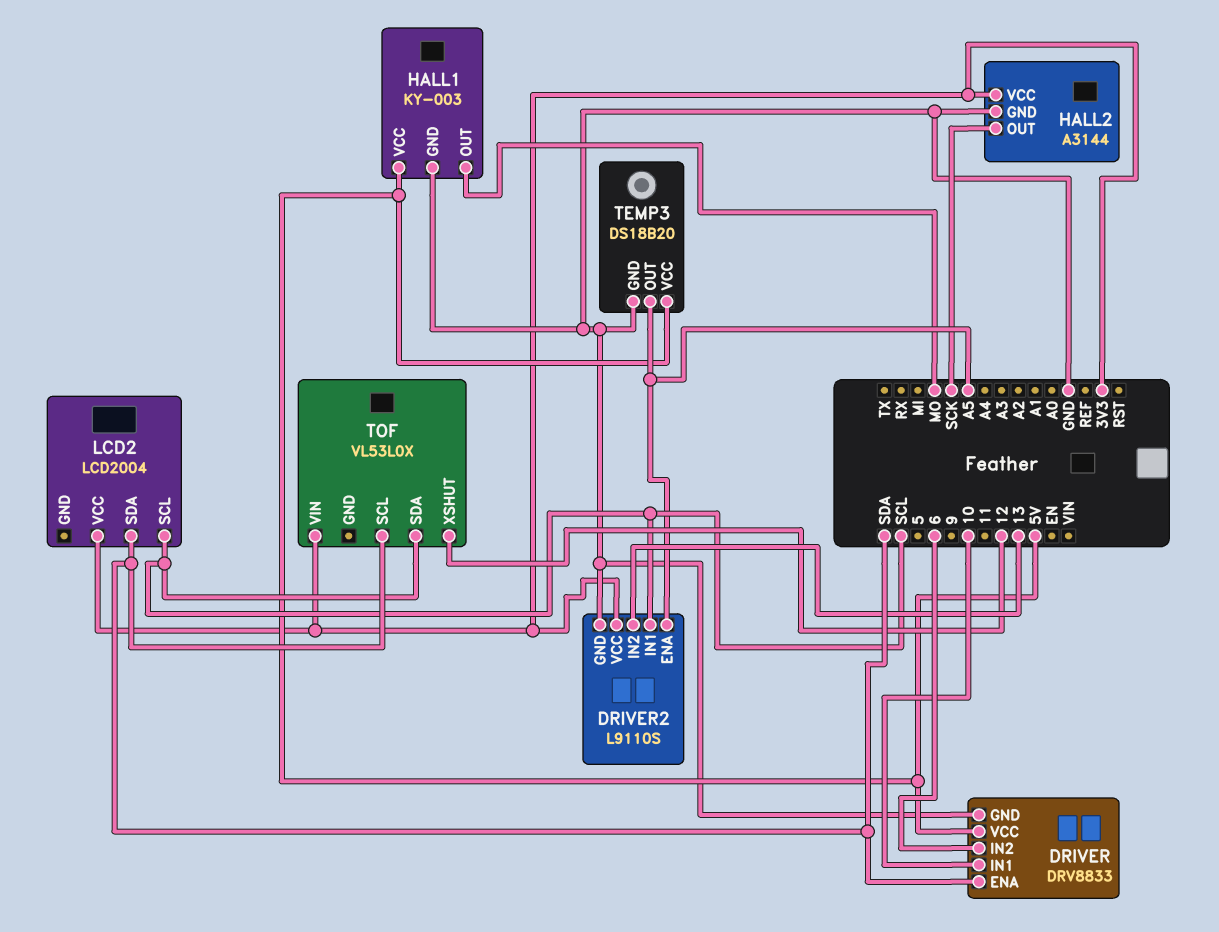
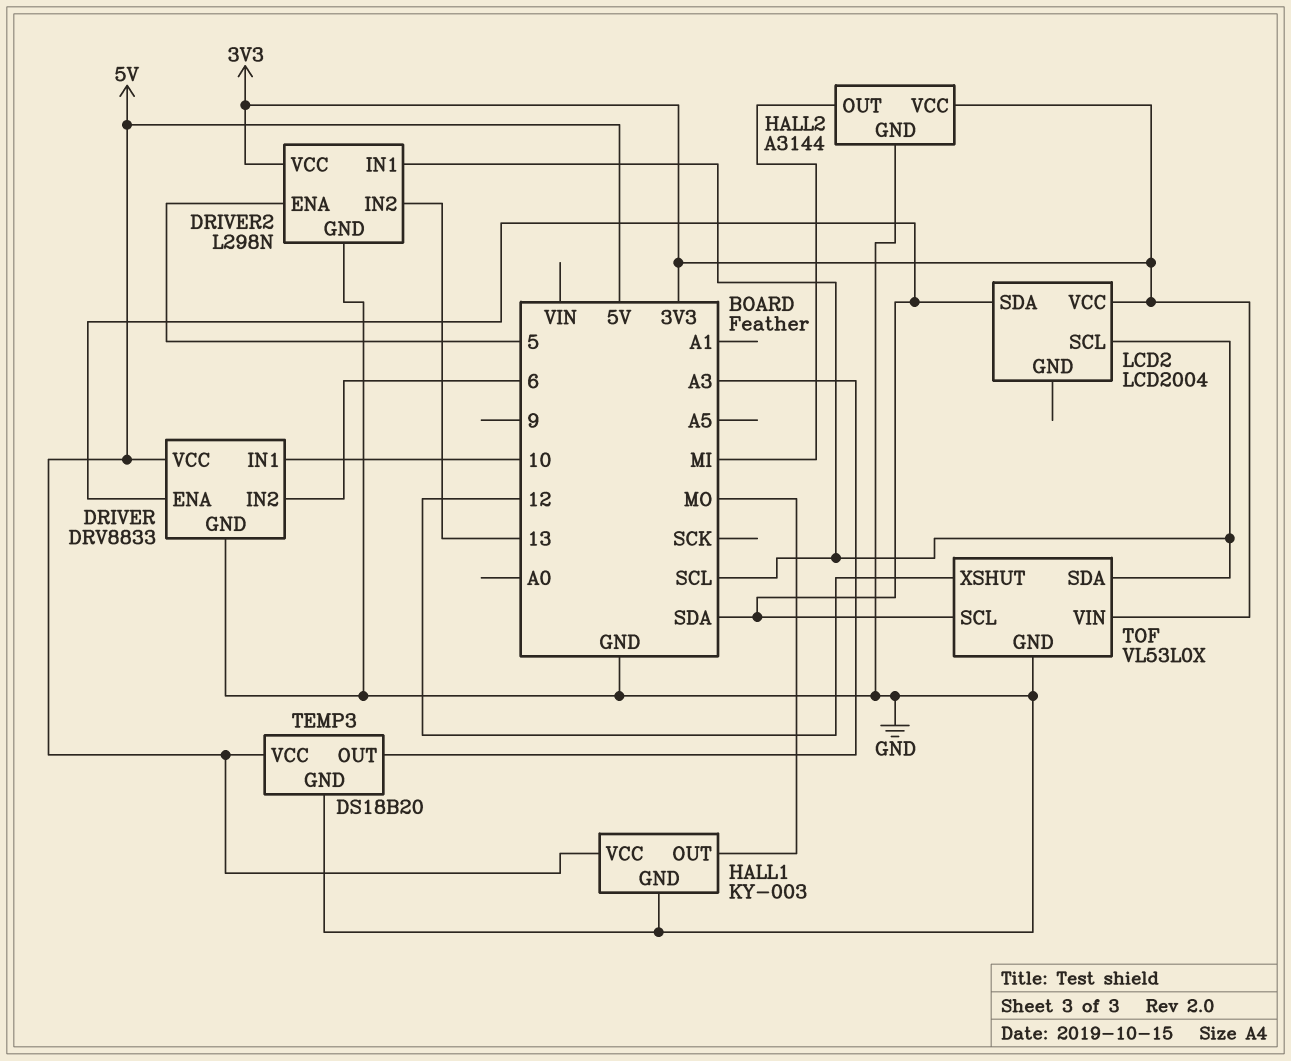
DRIVER2: L9110S -> L298N
DRIVER2 pin ENA: A5 -> 5
HALL2 pin OUT: SCK -> MI
TEMP3 pin OUT: A5 -> A3
TOF pin GND: none -> GND

